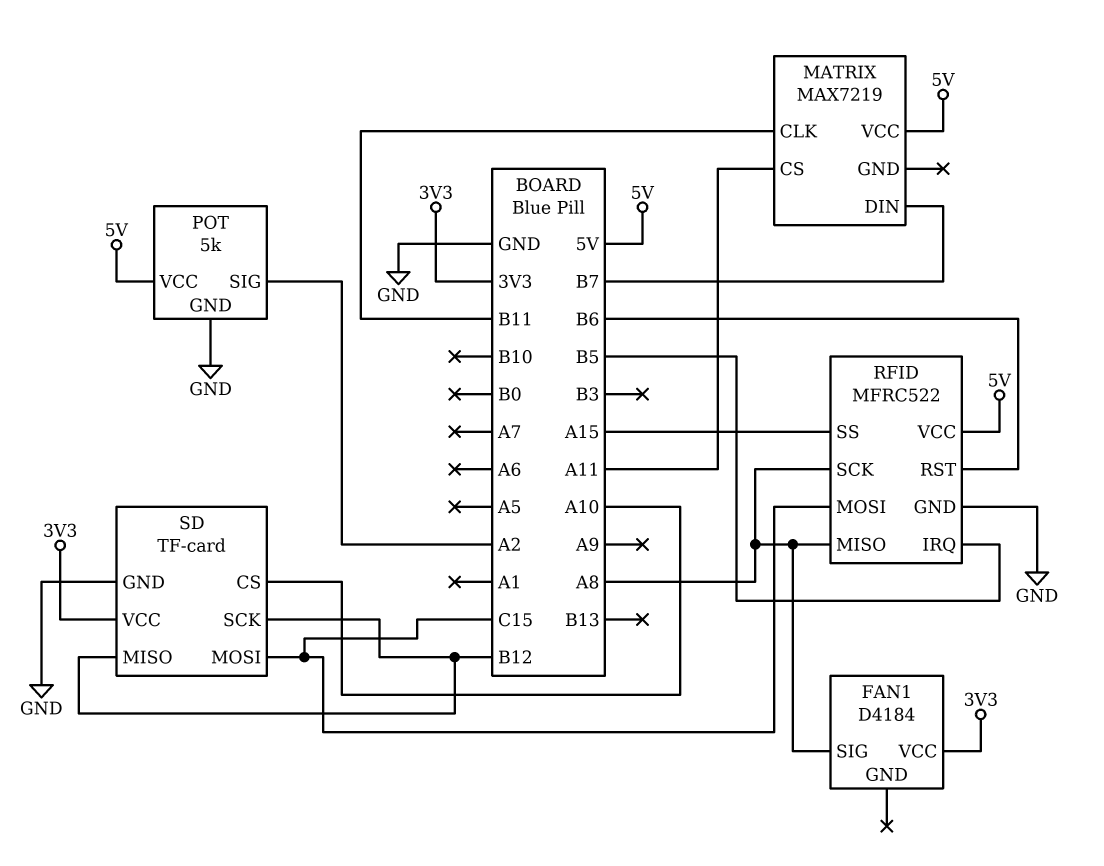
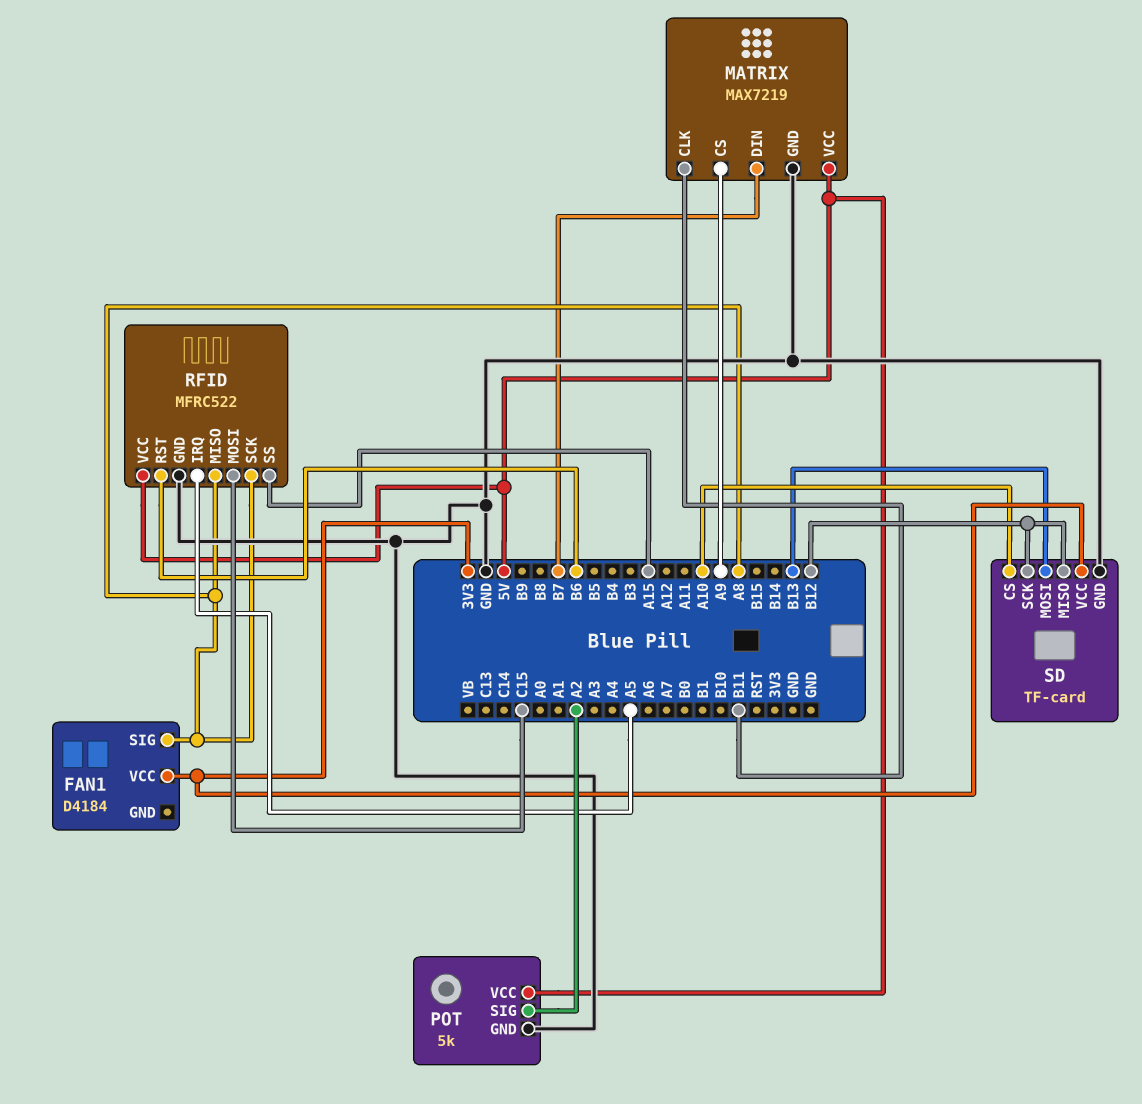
MATRIX pin CS: A11 -> A9
MATRIX pin GND: none -> GND
RFID pin IRQ: B5 -> A5
SD pin MOSI: C15 -> B13

